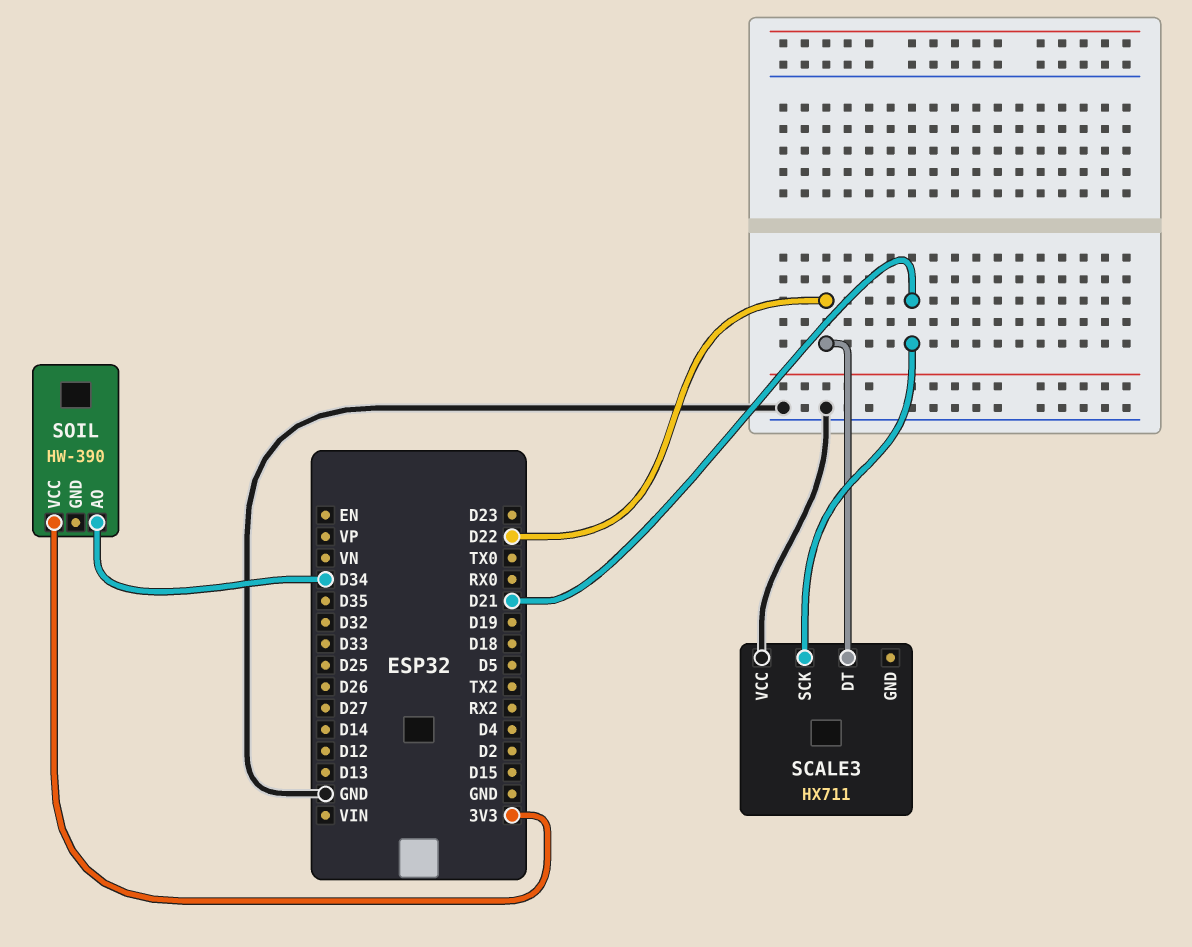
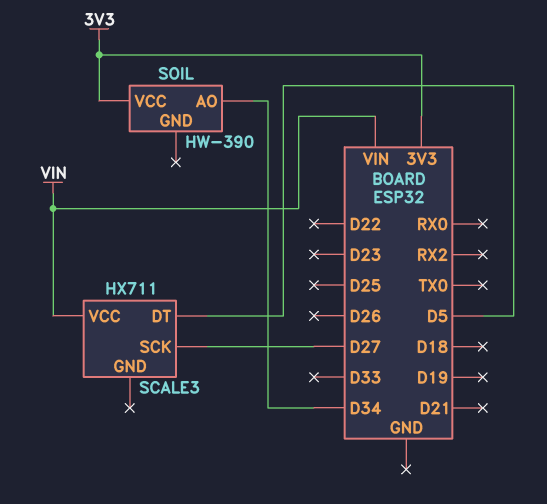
SCALE3 pin DT: D22 -> D5
SCALE3 pin SCK: D21 -> D27
SCALE3 pin VCC: GND -> VIN

